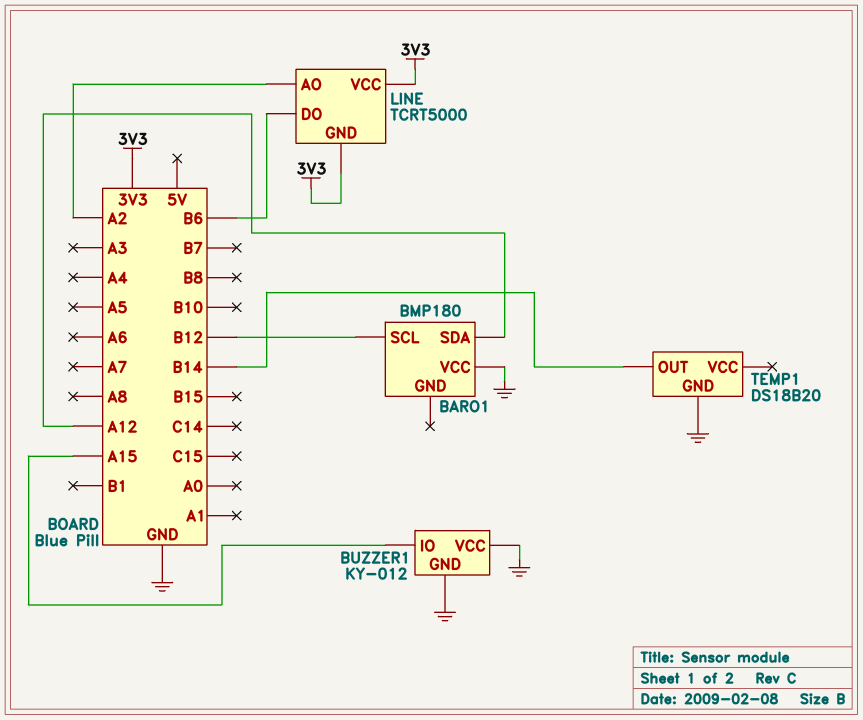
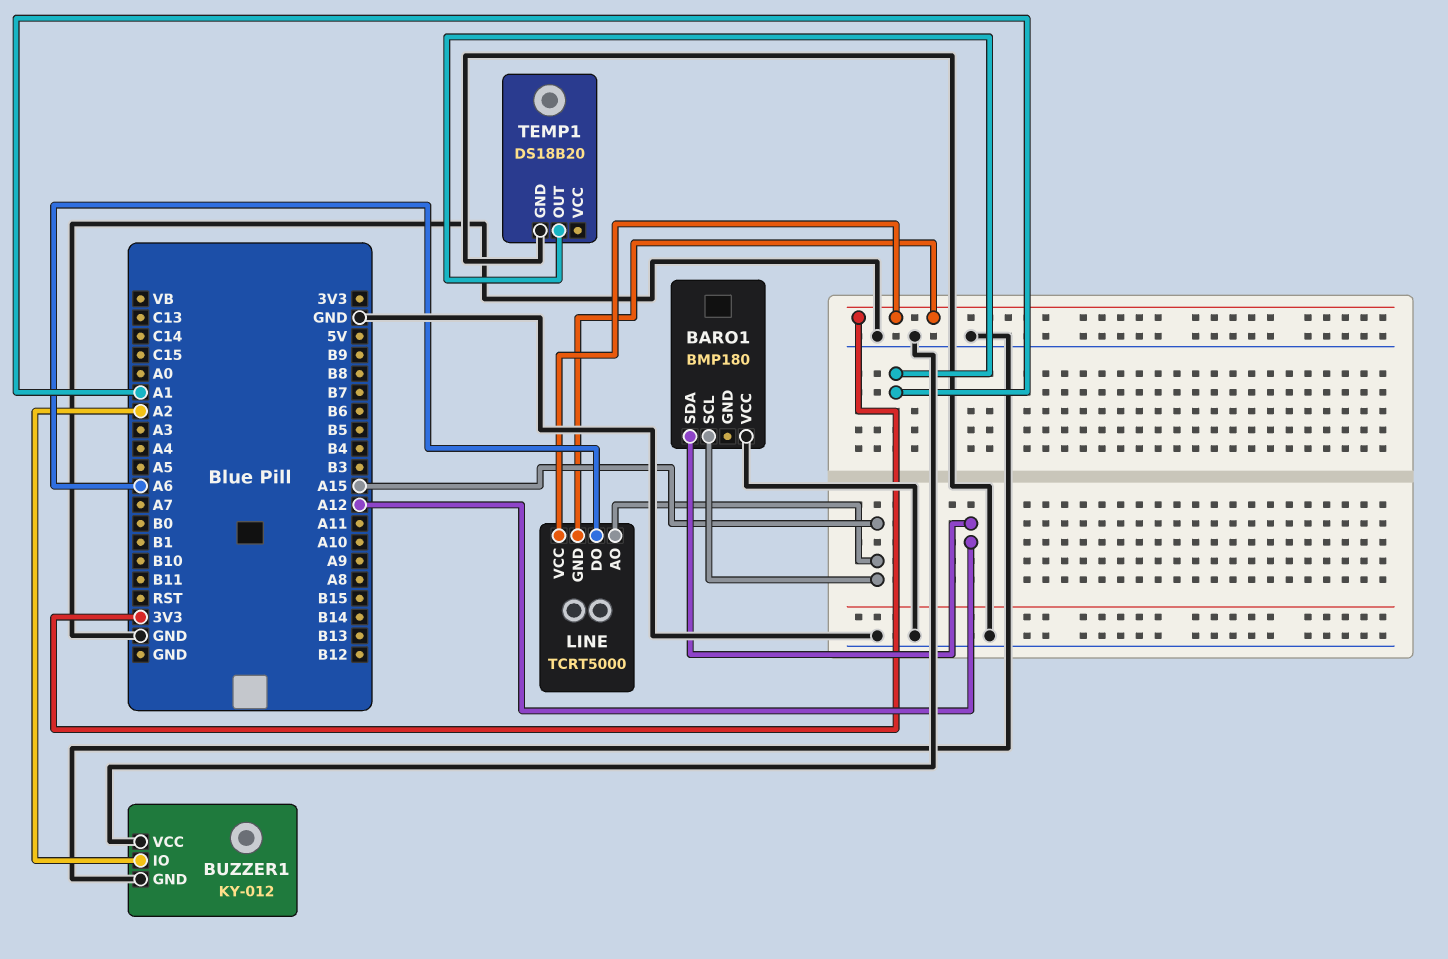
BARO1 pin SCL: B12 -> A15
BUZZER1 pin IO: A15 -> A2
LINE pin AO: A2 -> A15
LINE pin DO: B6 -> A6
TEMP1 pin OUT: B14 -> A1

